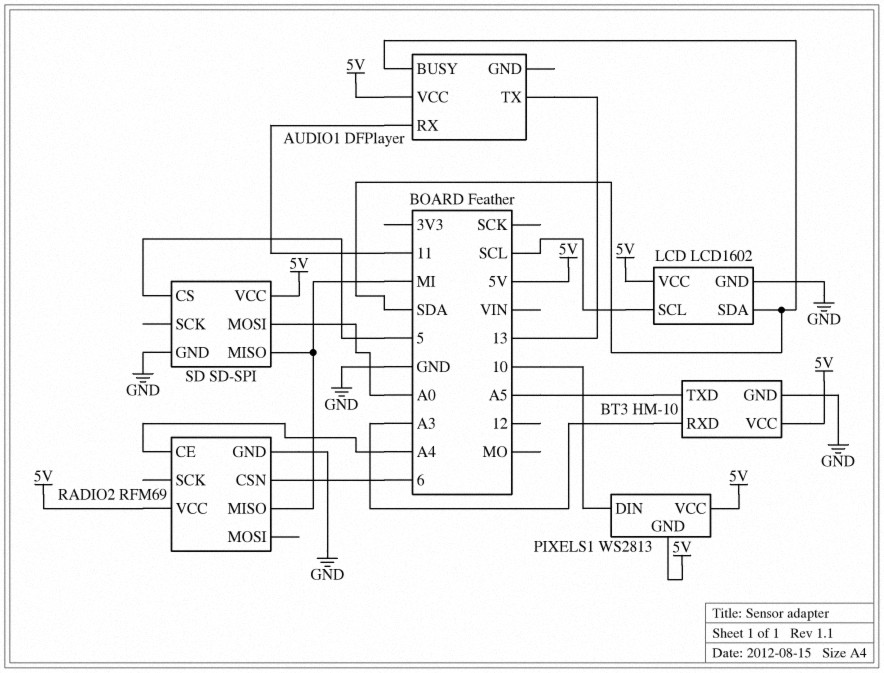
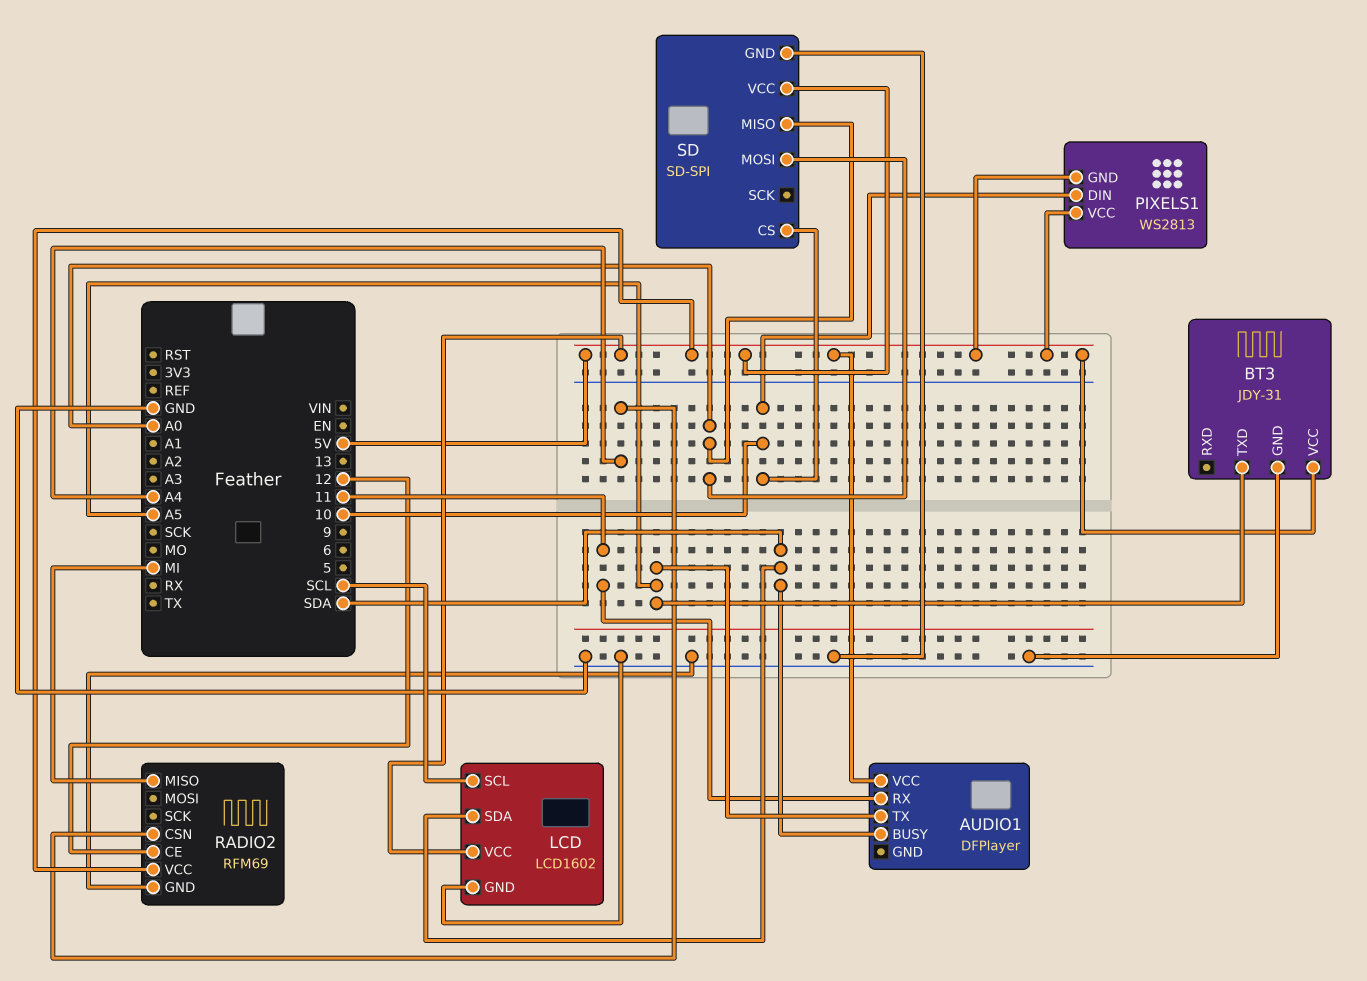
AUDIO1 pin TX: 13 -> A5
BT3: HM-10 -> JDY-31
BT3 pin RXD: A3 -> none
RADIO2 pin CE: A4 -> 12
RADIO2 pin CSN: 6 -> A4
SD pin CS: 5 -> 10
SD pin MISO: MI -> A0

